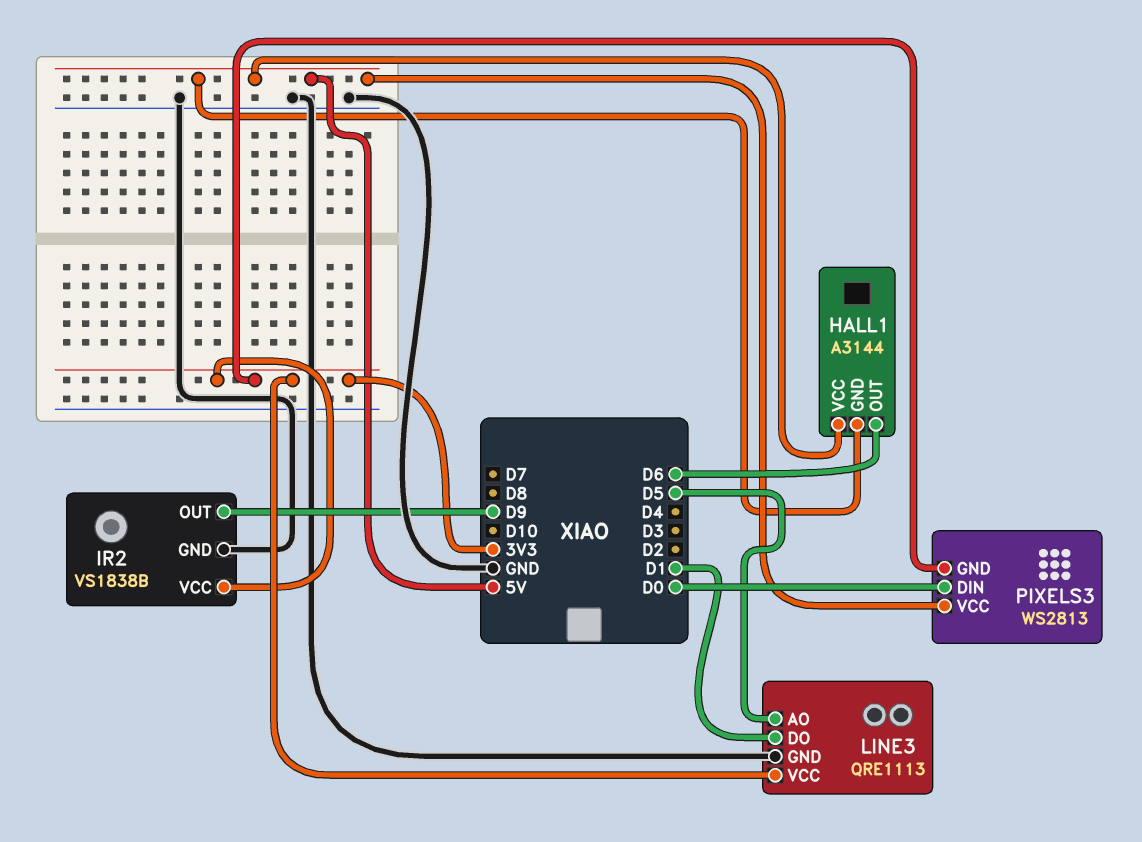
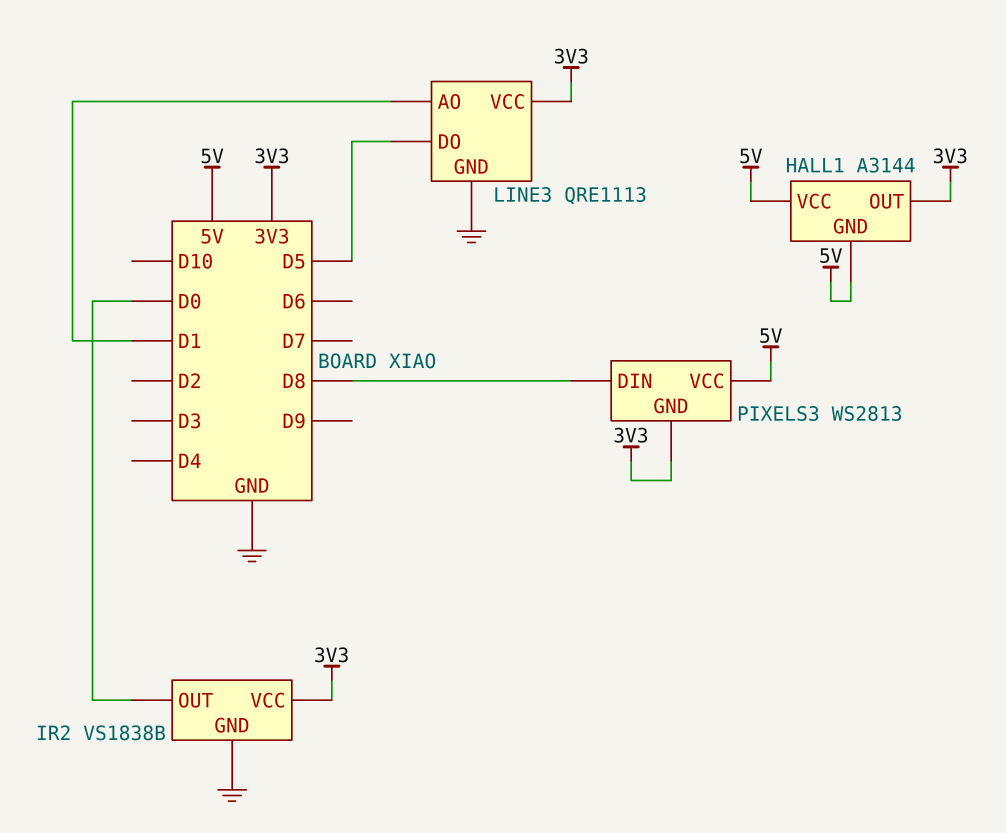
HALL1 pin OUT: D6 -> 3V3
IR2 pin OUT: D9 -> D0
LINE3 pin AO: D5 -> D1
LINE3 pin DO: D1 -> D5
PIXELS3 pin DIN: D0 -> D8

